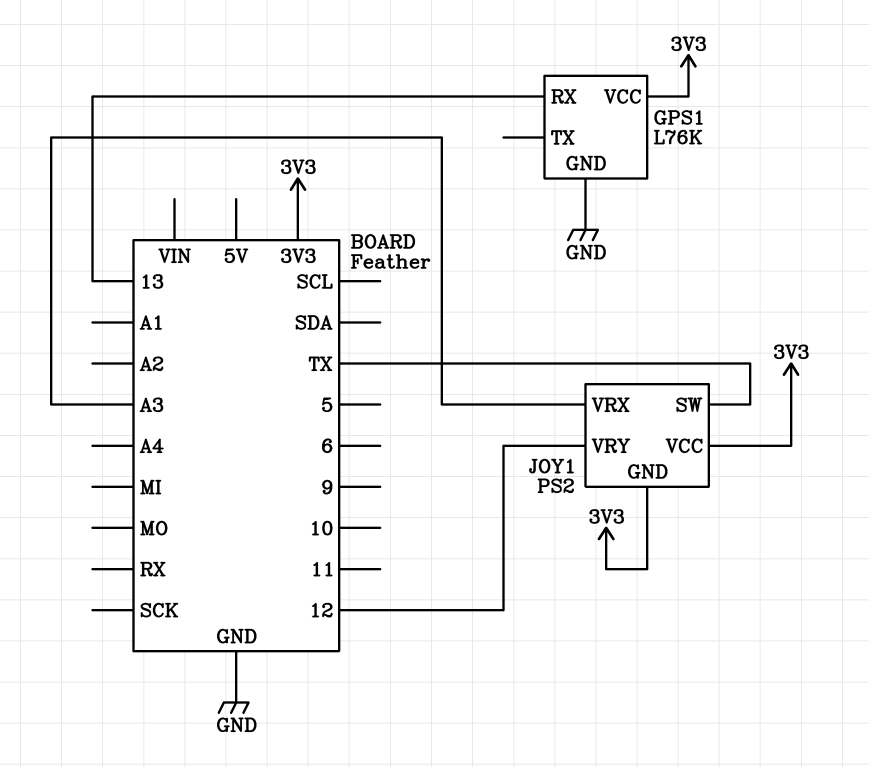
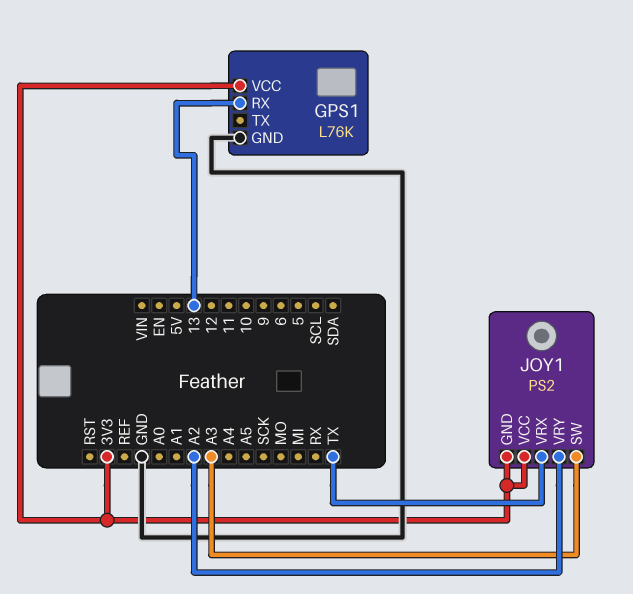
JOY1 pin SW: TX -> A3
JOY1 pin VRX: A3 -> TX
JOY1 pin VRY: 12 -> A2

